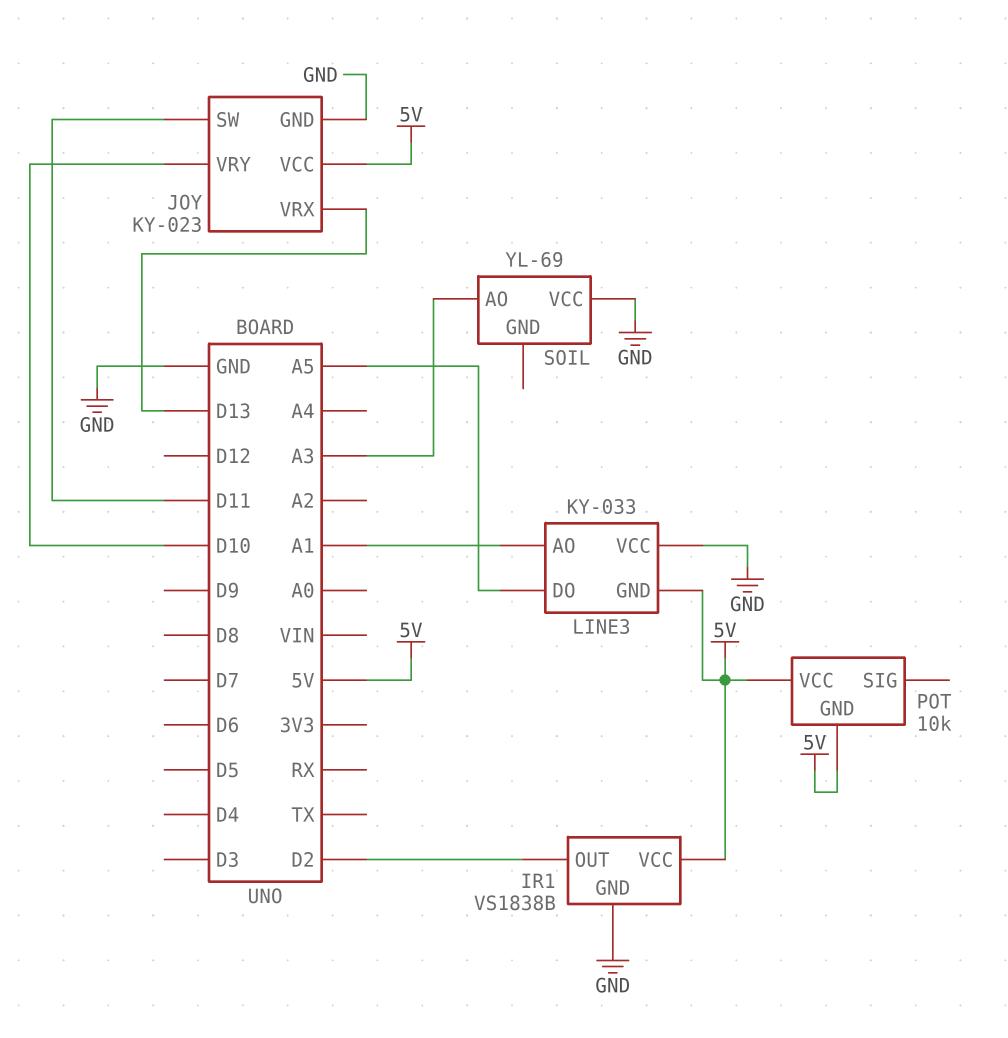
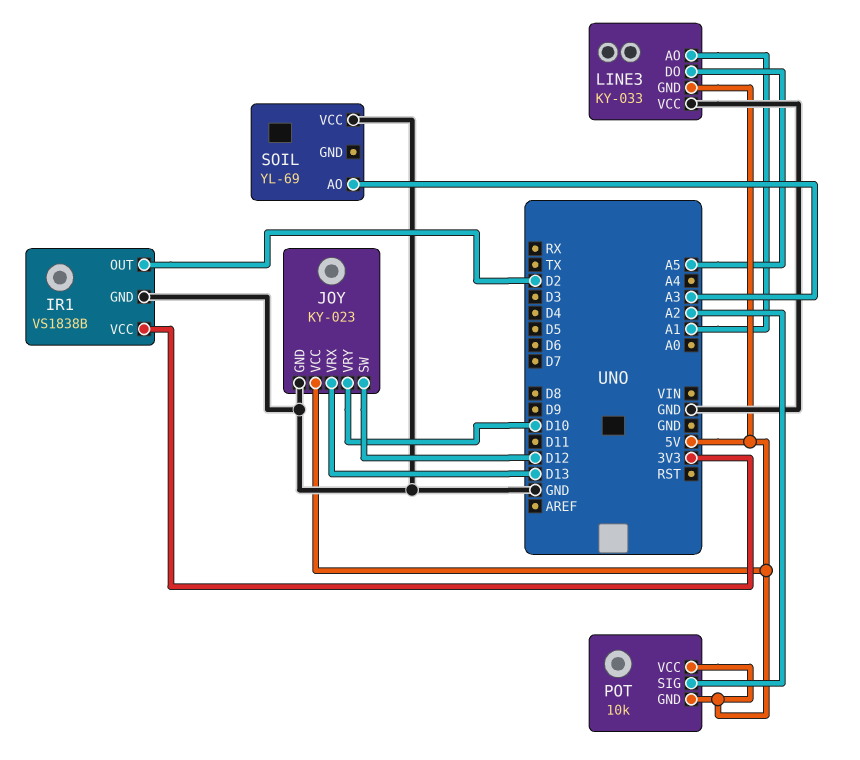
IR1 pin VCC: 5V -> 3V3
JOY pin SW: D11 -> D12
POT pin SIG: none -> A2

